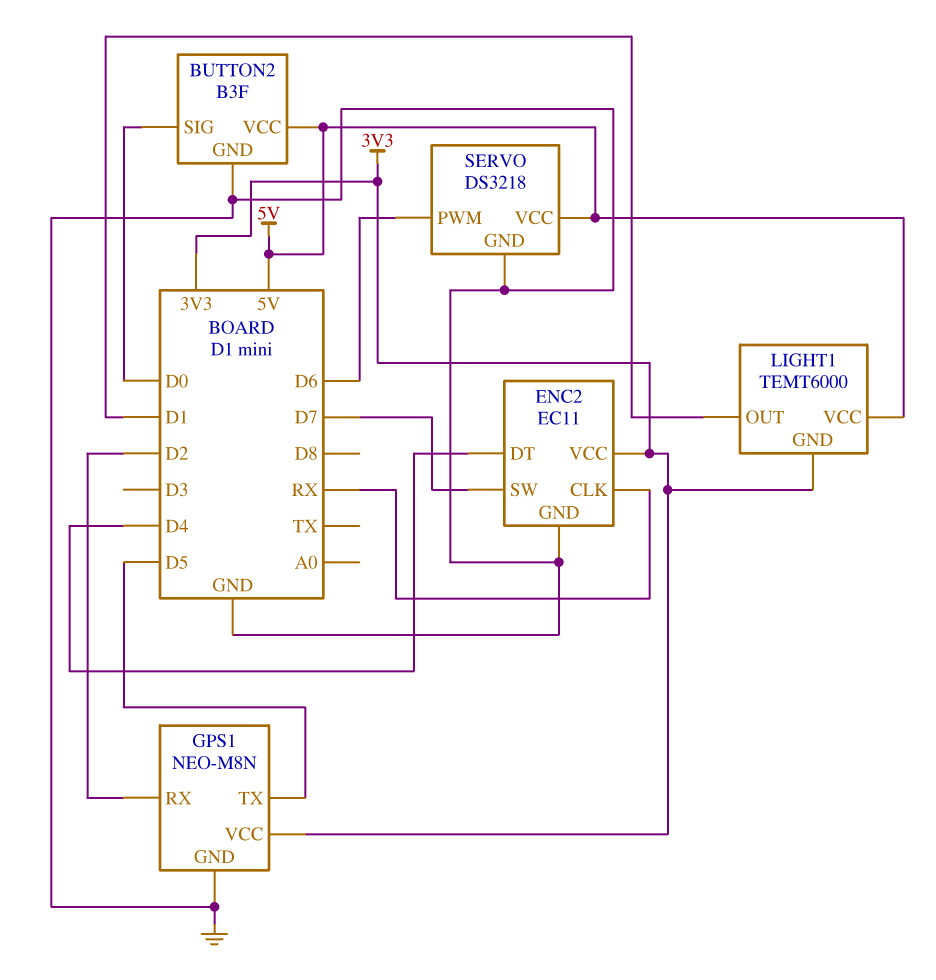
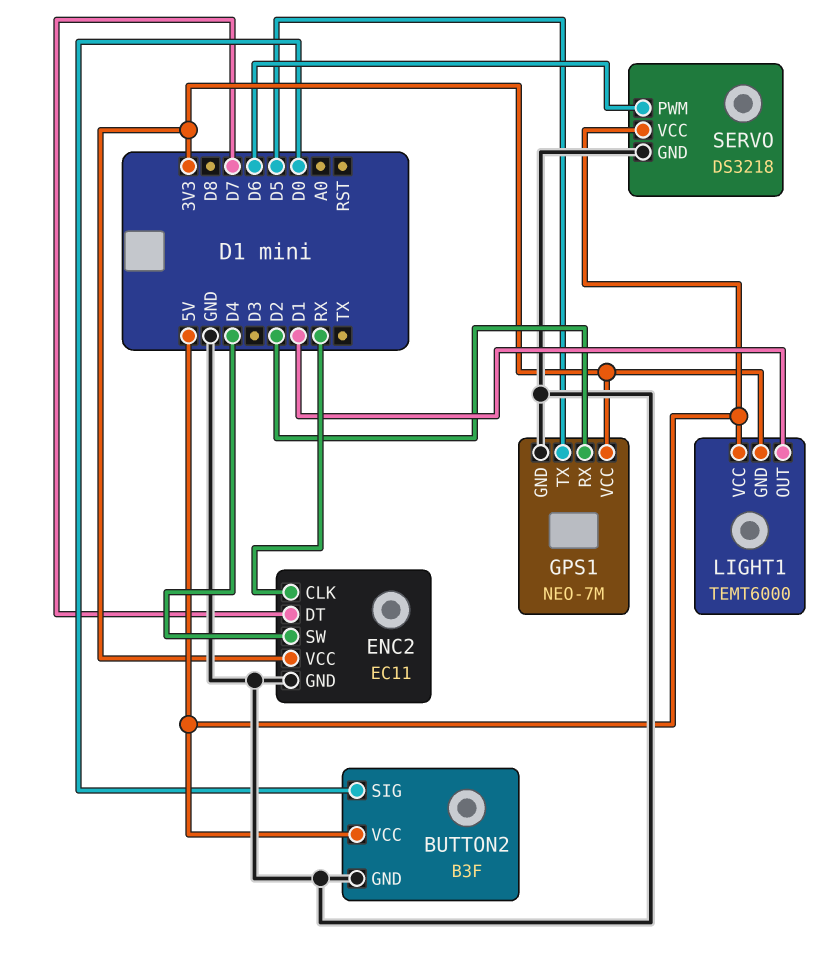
ENC2 pin DT: D4 -> D7
ENC2 pin SW: D7 -> D4
GPS1: NEO-M8N -> NEO-7M

